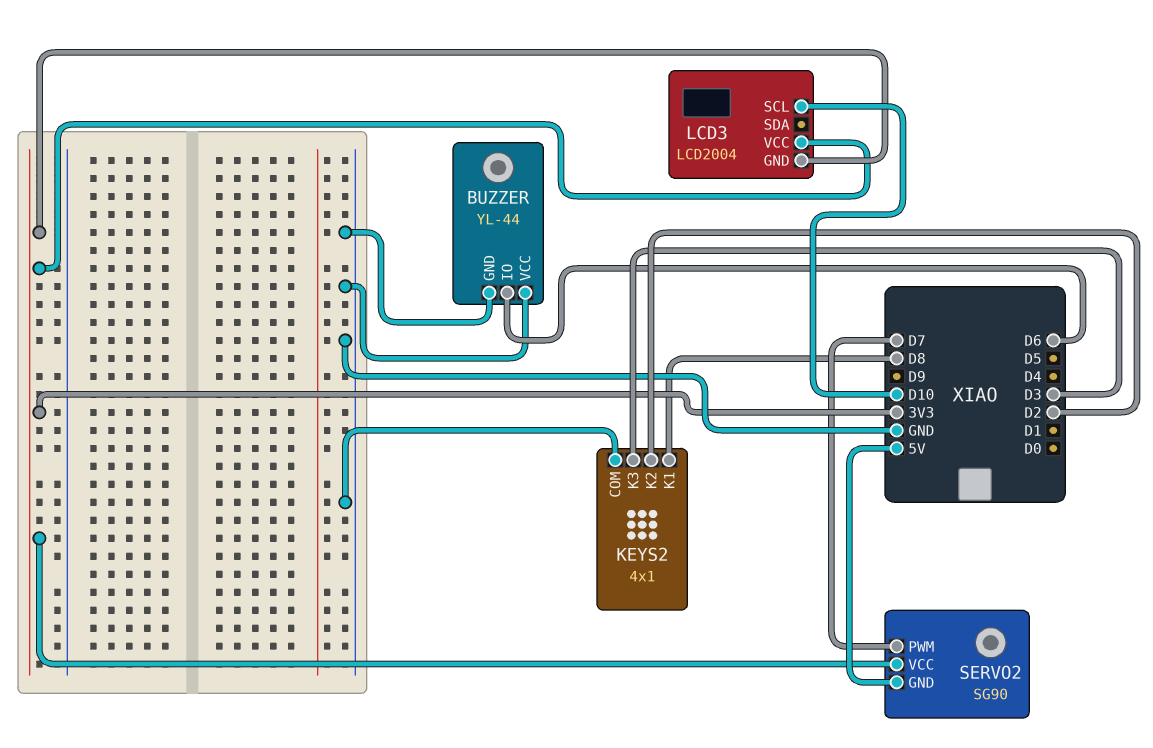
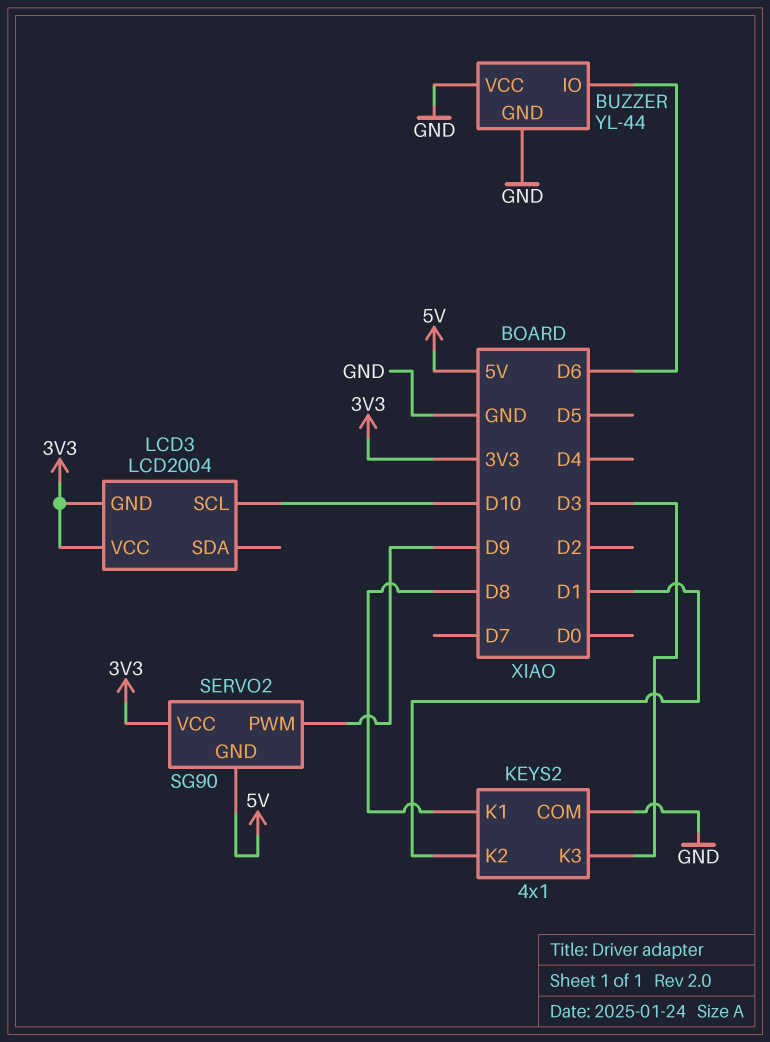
KEYS2 pin K2: D2 -> D1
SERVO2 pin PWM: D7 -> D9

